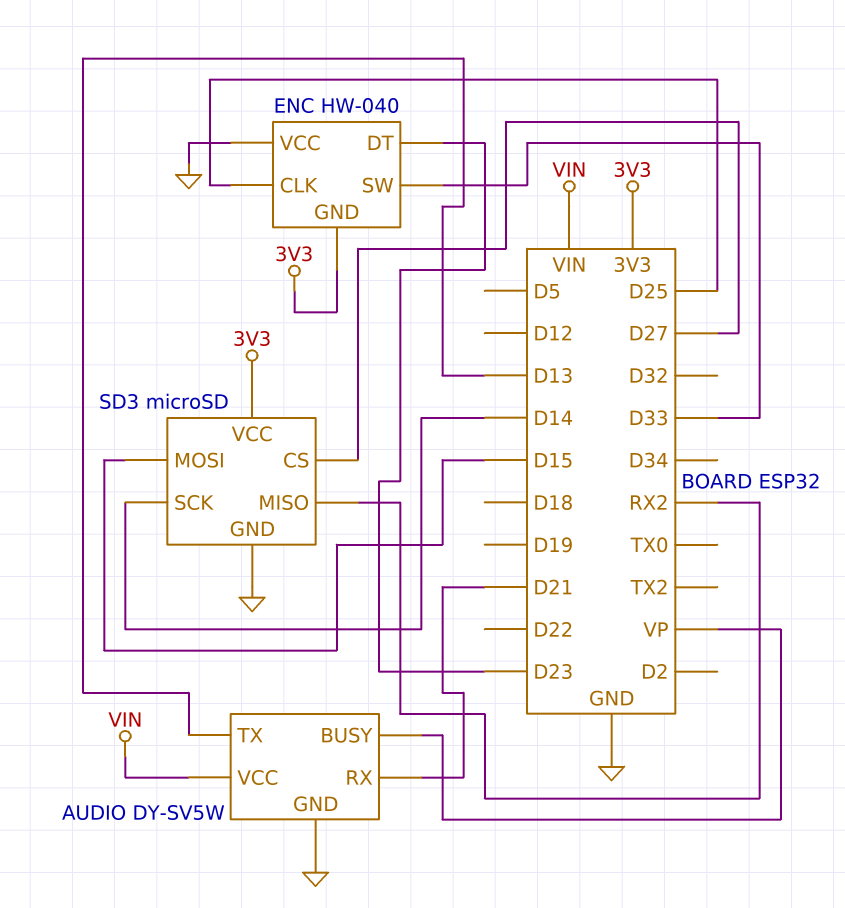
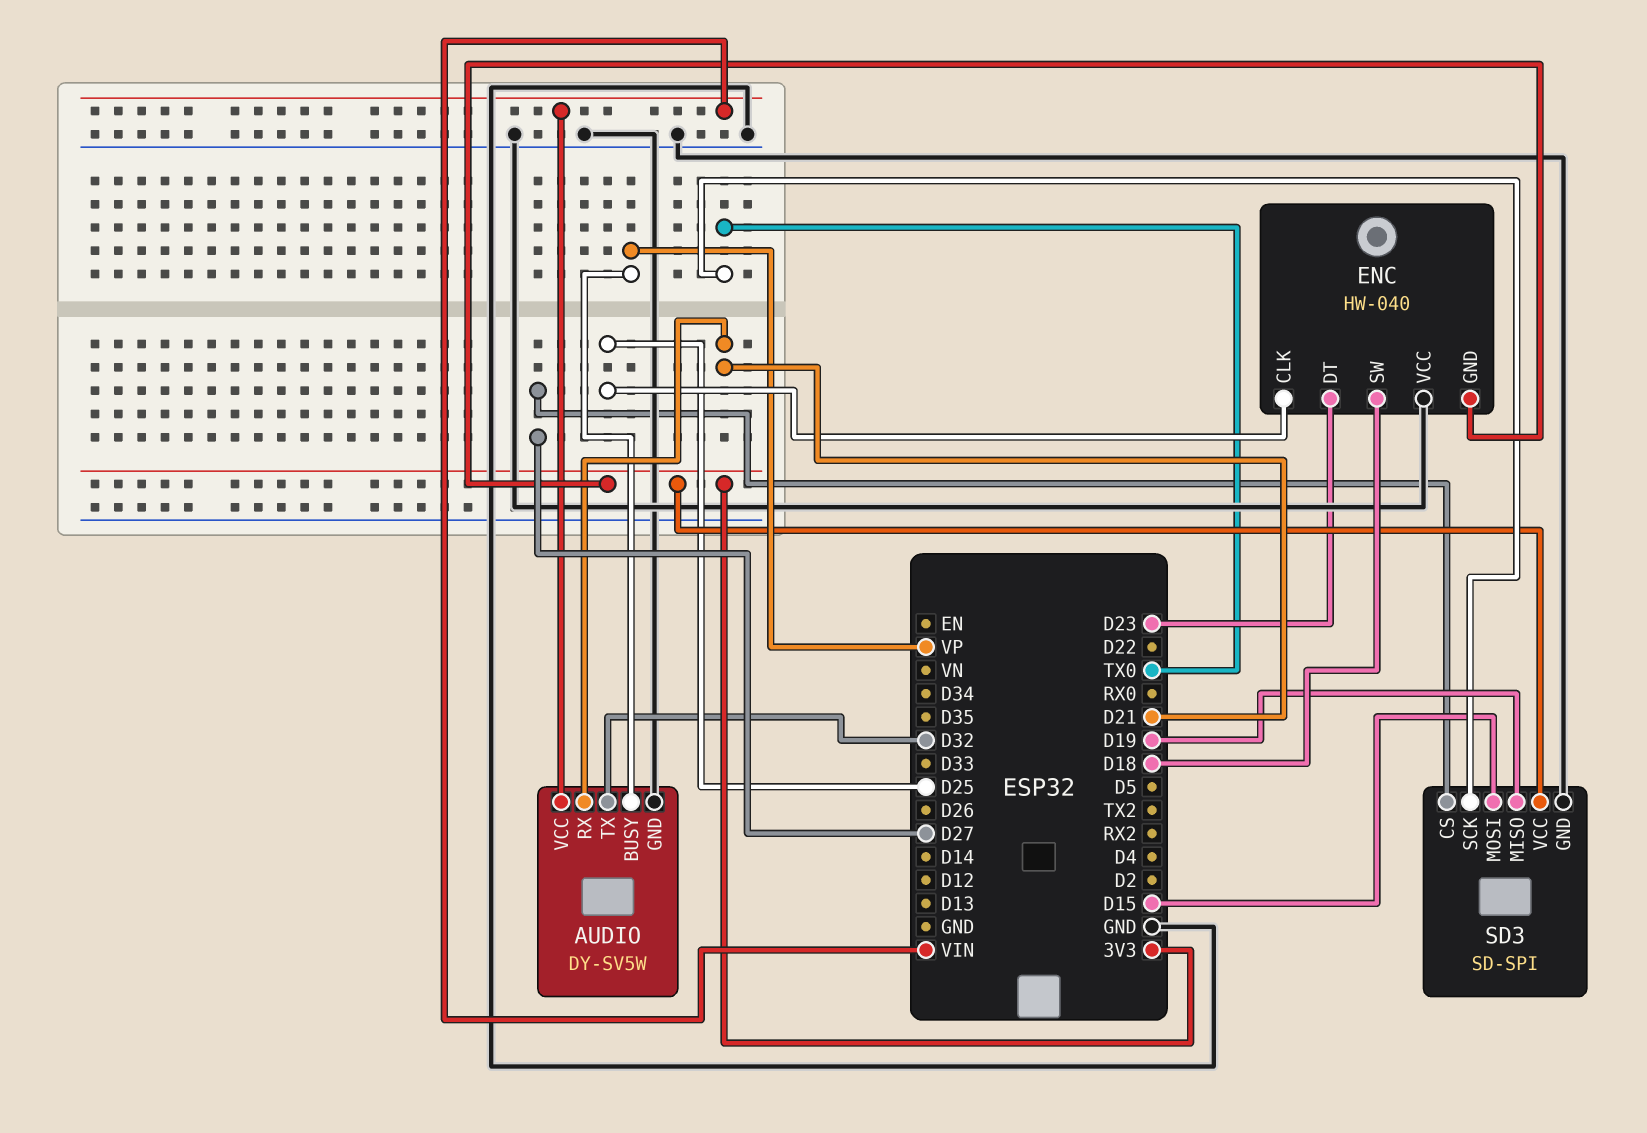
AUDIO pin TX: D13 -> D32
ENC pin SW: D33 -> D18
SD3: microSD -> SD-SPI
SD3 pin MISO: RX2 -> D19
SD3 pin SCK: D14 -> TX0

